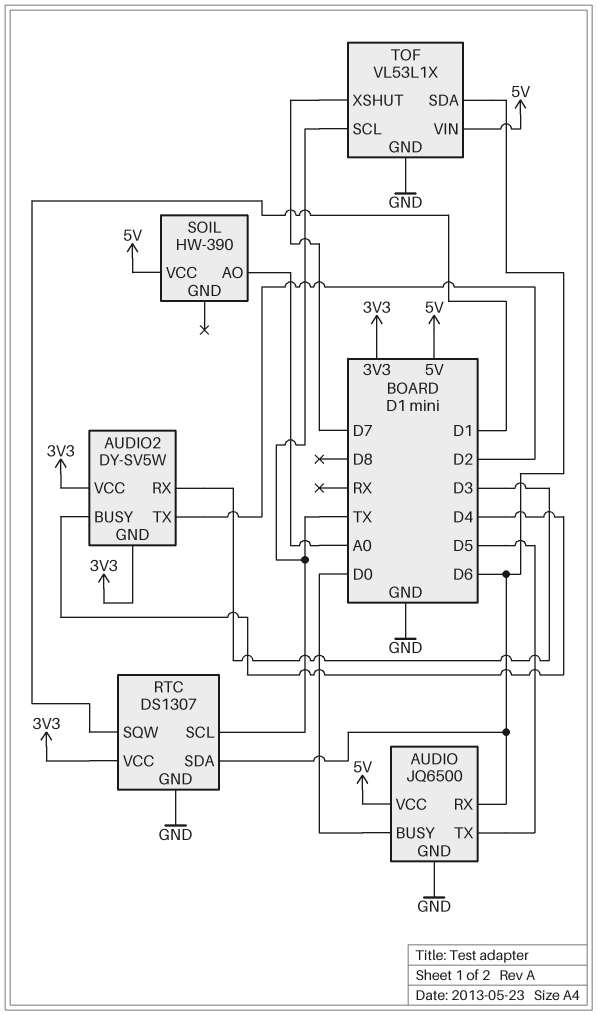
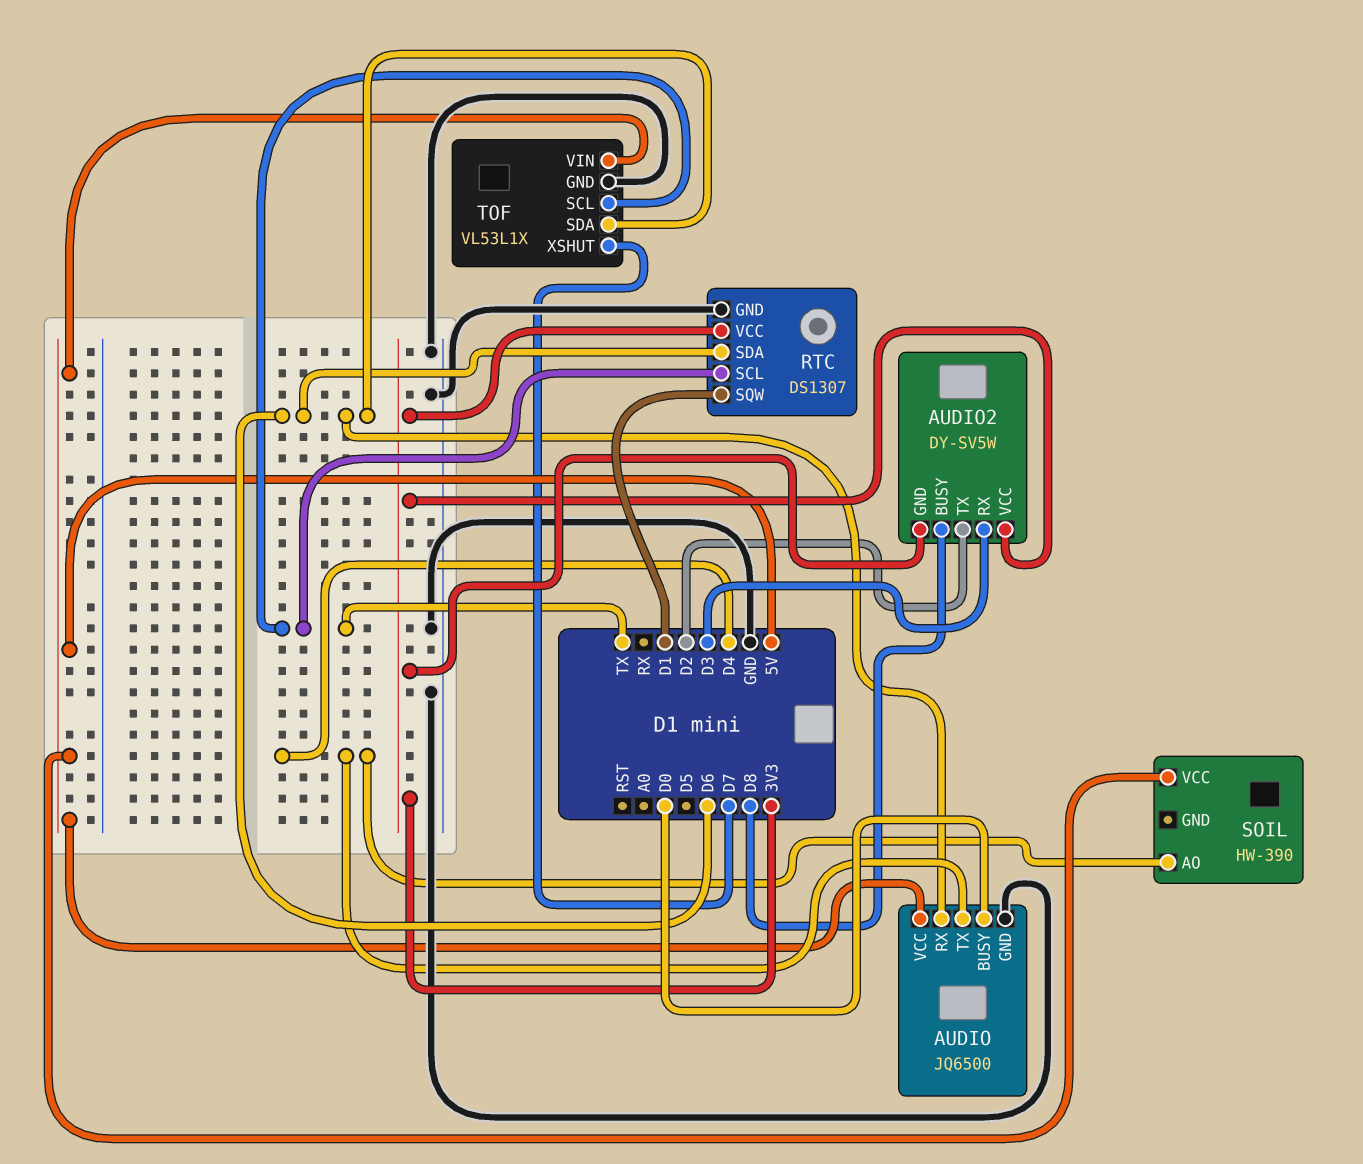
AUDIO pin TX: D5 -> D4
AUDIO2 pin BUSY: D4 -> D8
SOIL pin AO: A0 -> D4

